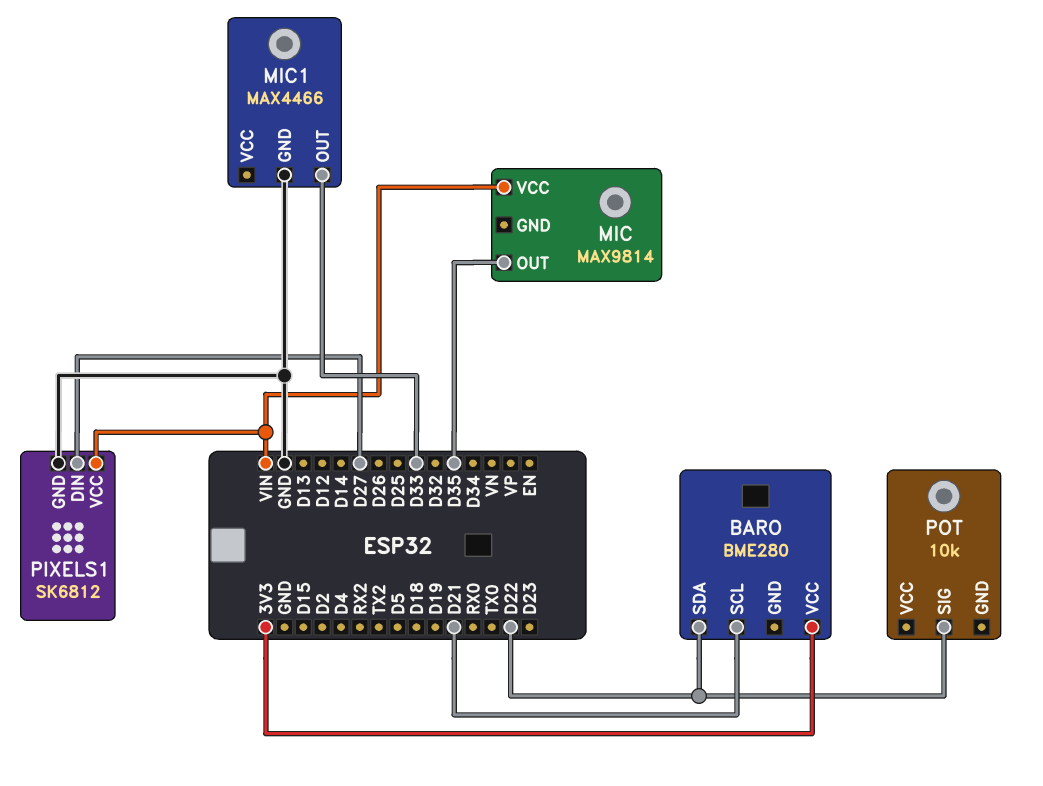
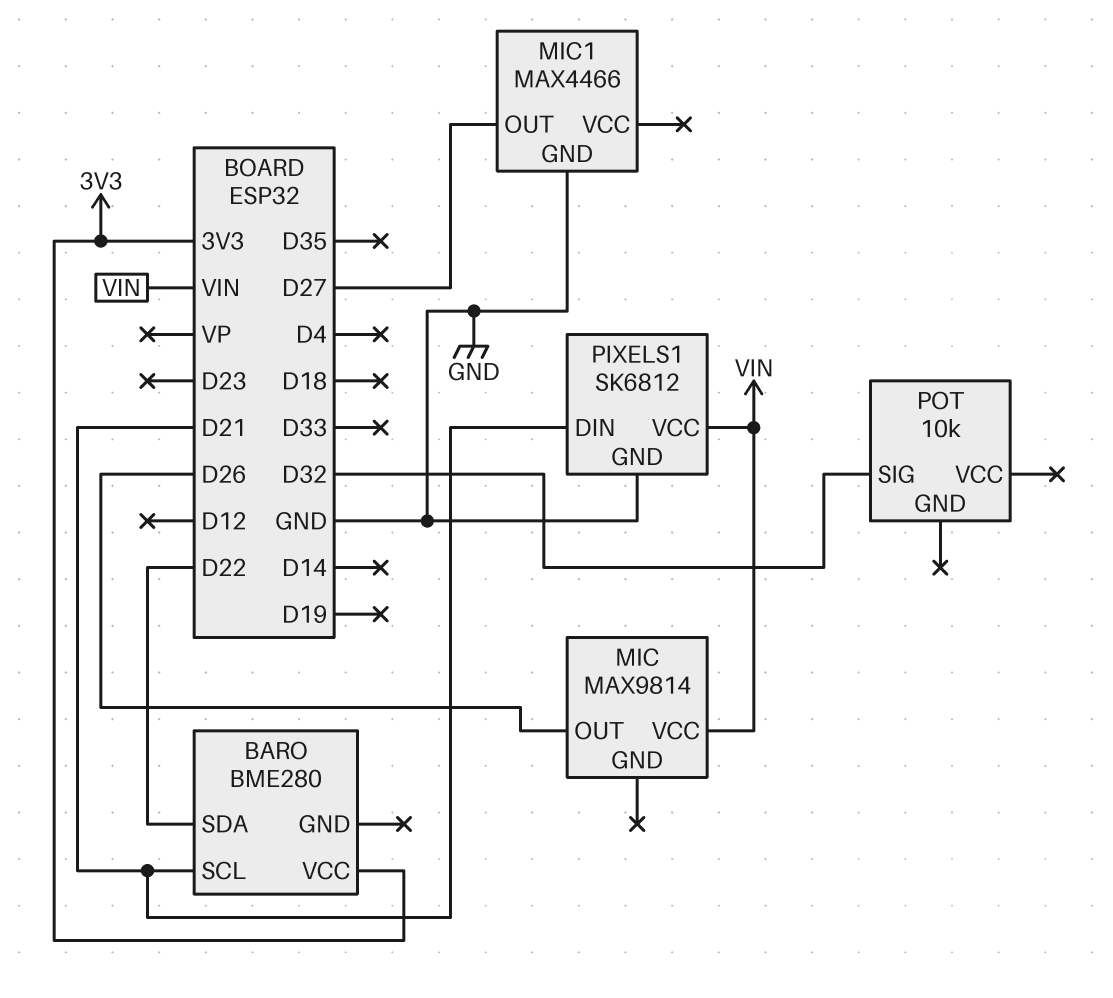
MIC pin OUT: D35 -> D26
MIC1 pin OUT: D33 -> D27
PIXELS1 pin DIN: D27 -> D21
POT pin SIG: D22 -> D32

